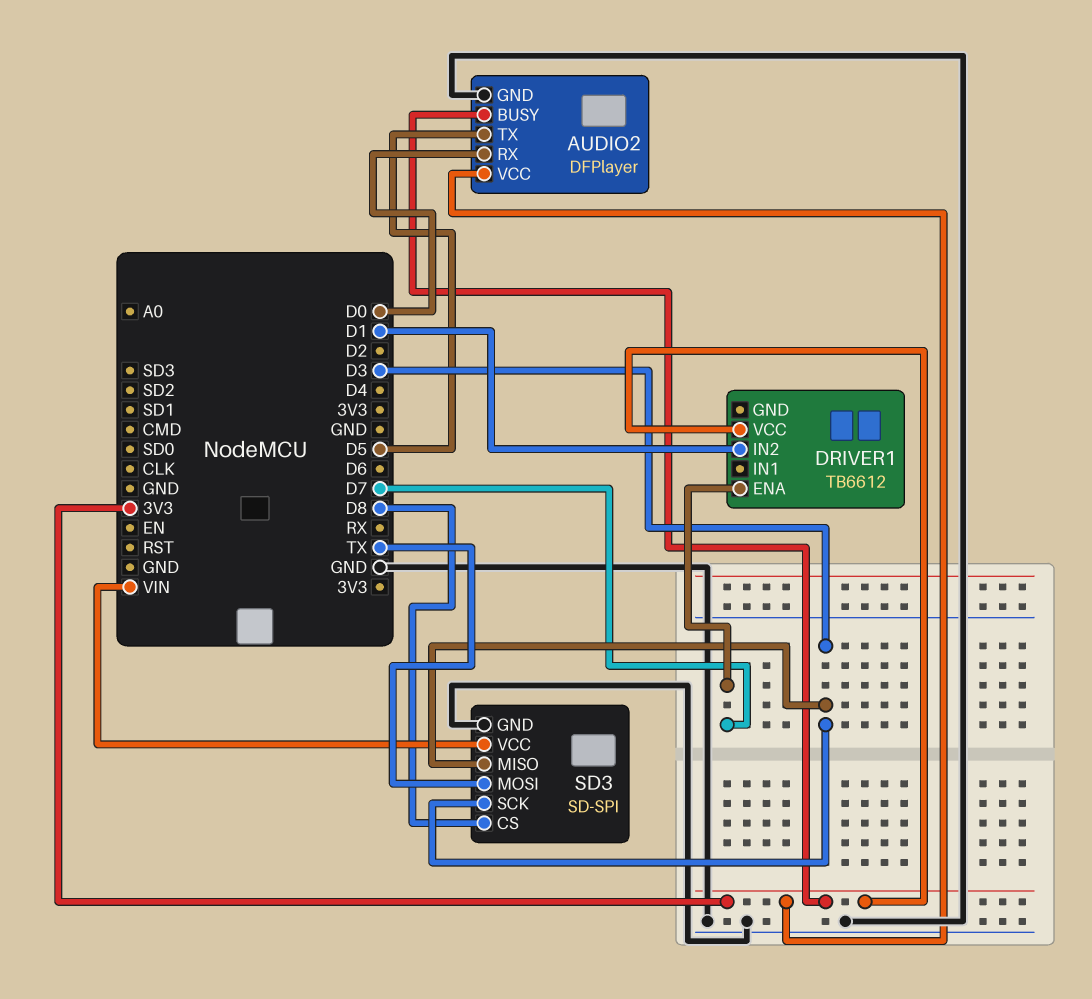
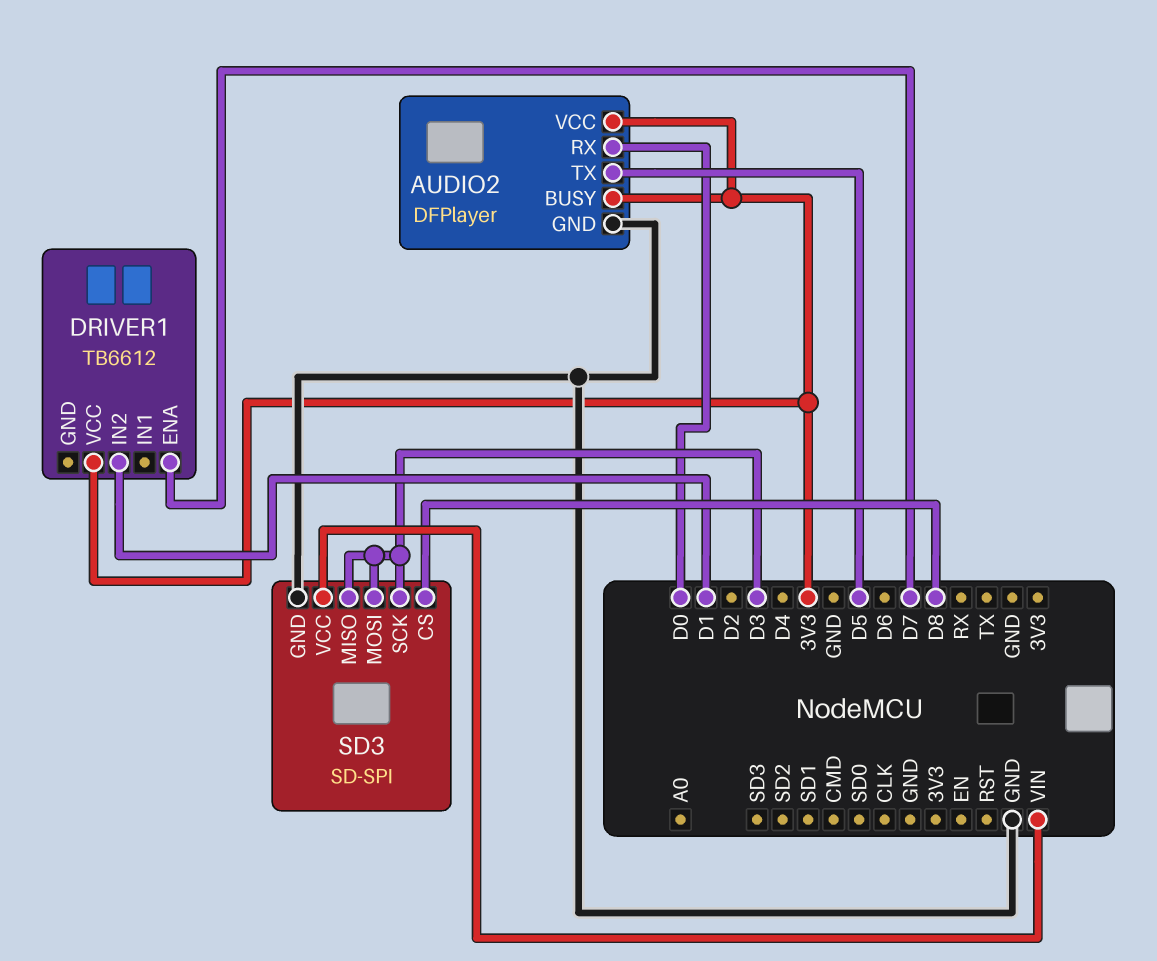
SD3 pin MOSI: TX -> D3

